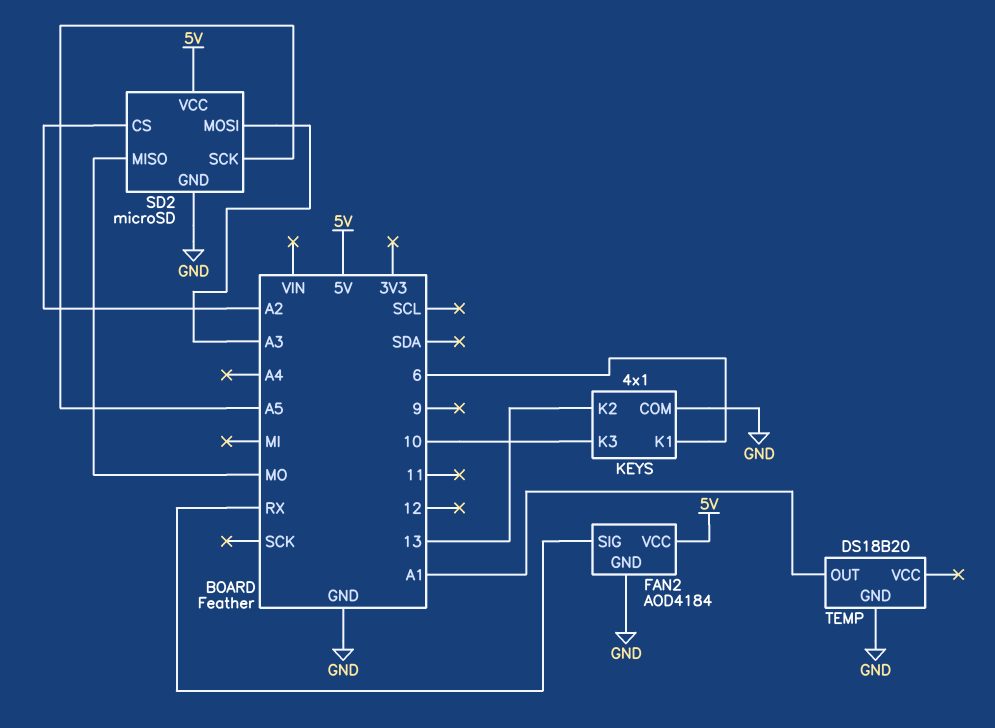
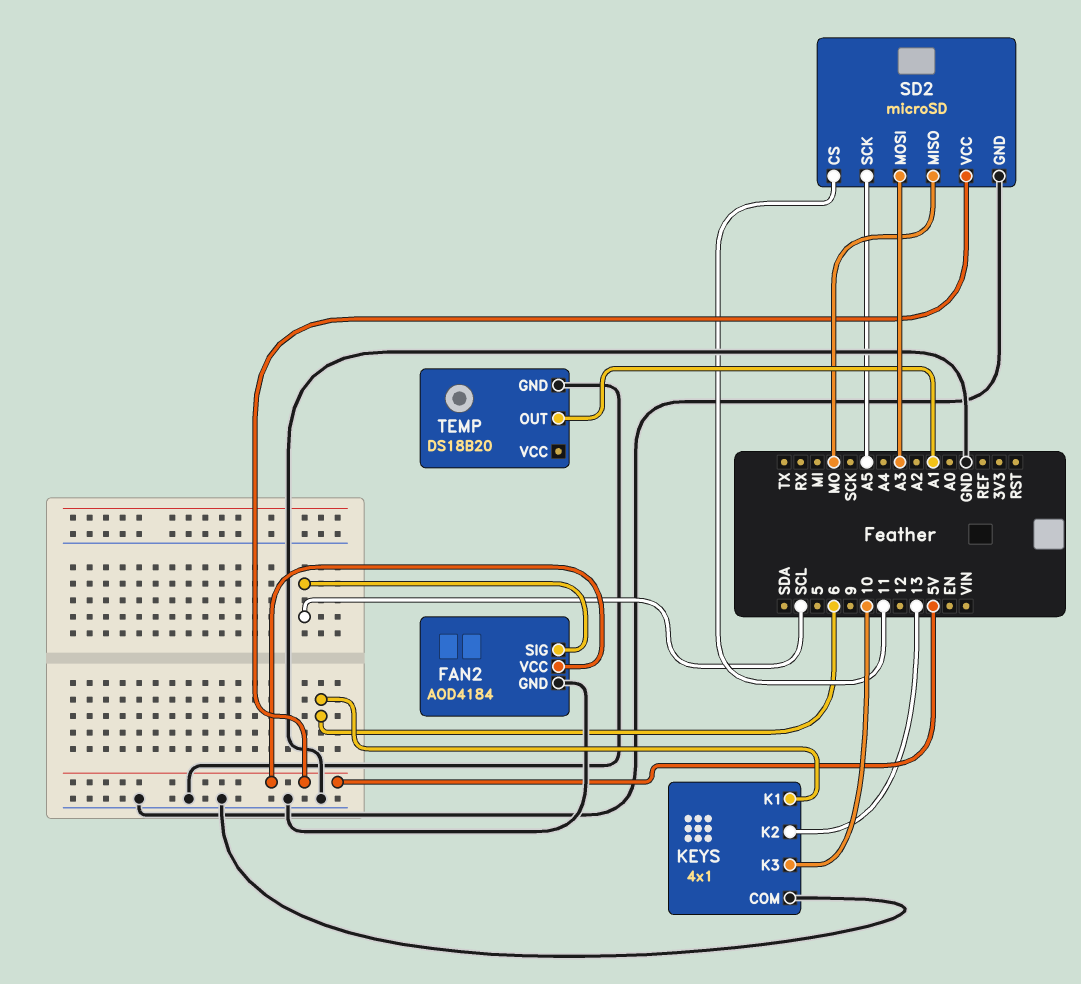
FAN2 pin SIG: RX -> SCL
SD2 pin CS: A2 -> 11

